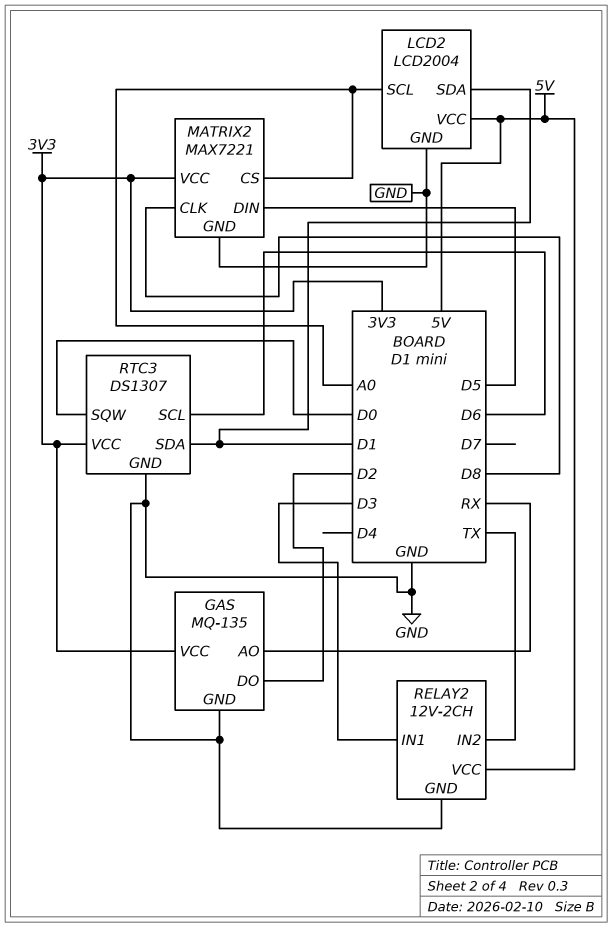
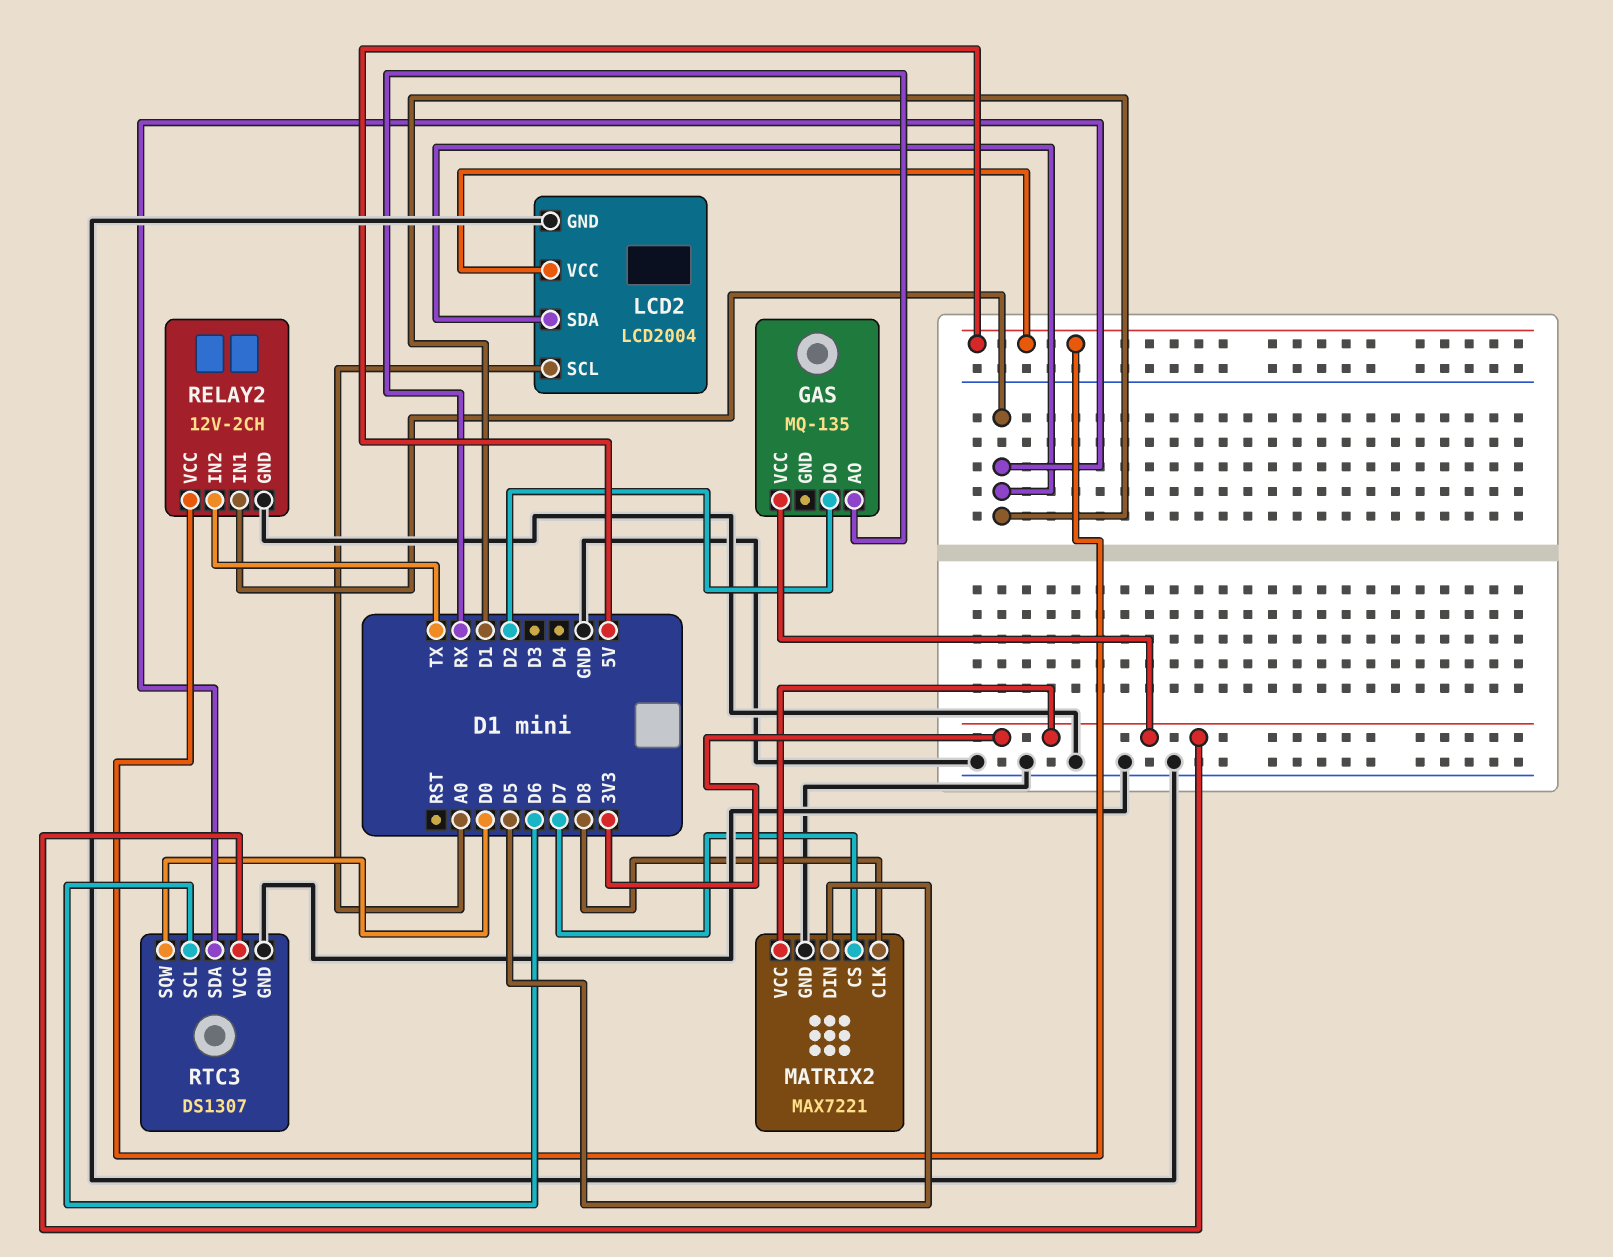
GAS pin GND: GND -> none
MATRIX2 pin CS: A0 -> D7
RELAY2 pin IN1: D3 -> D1

